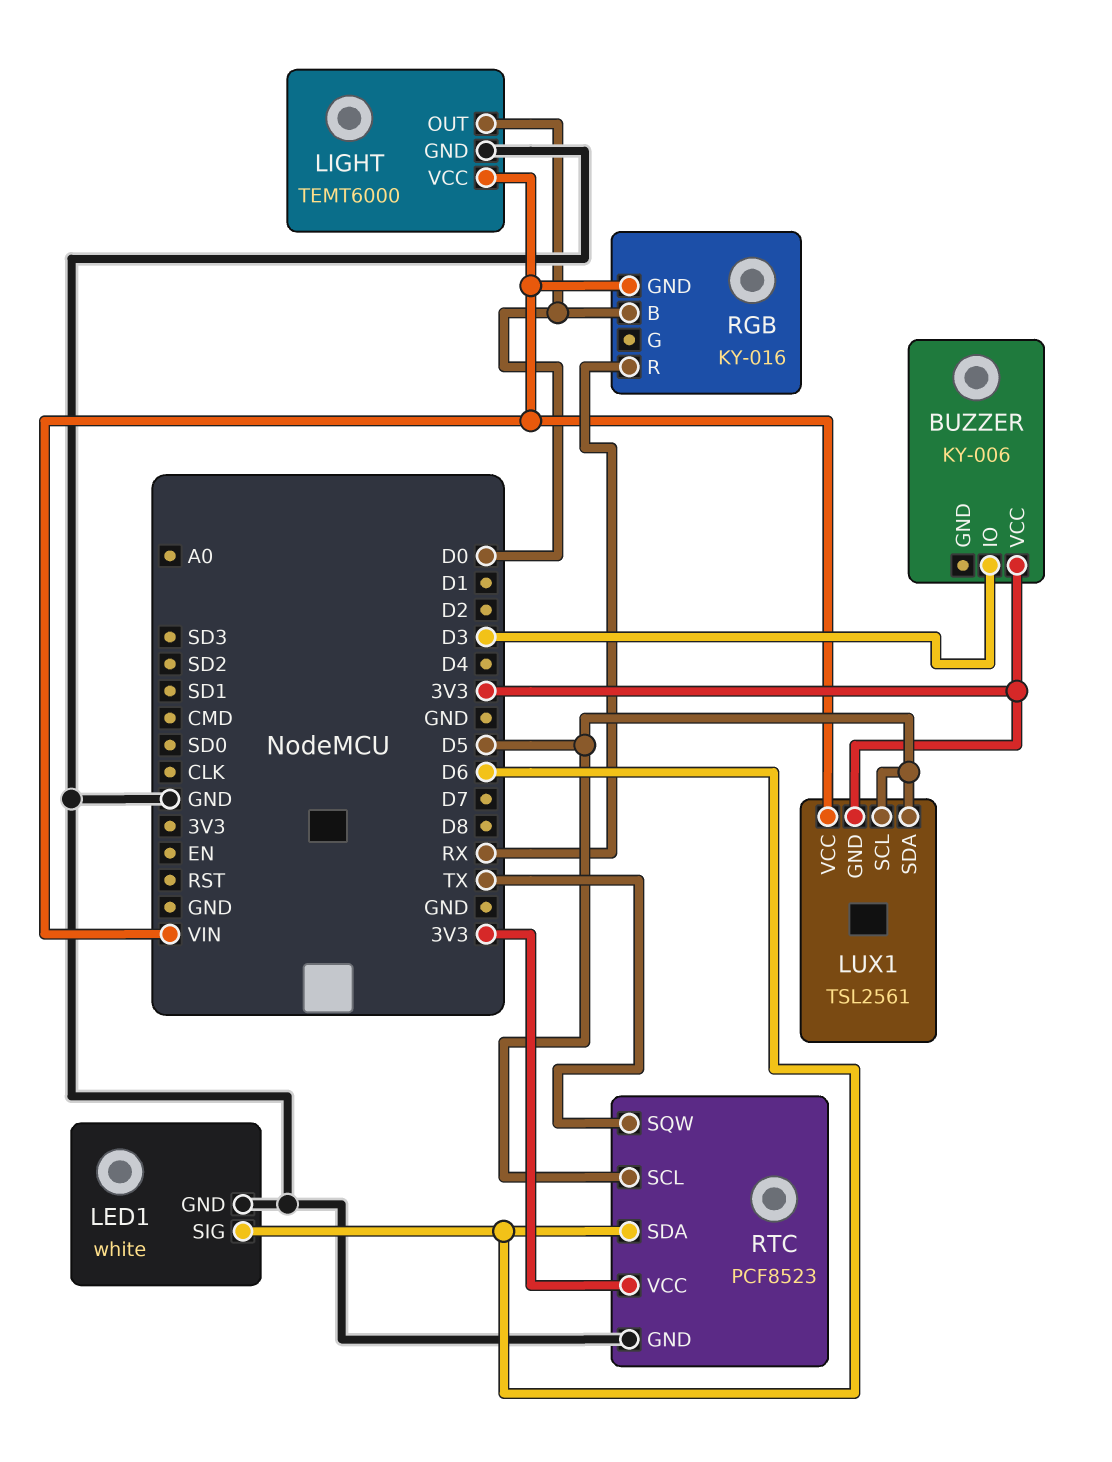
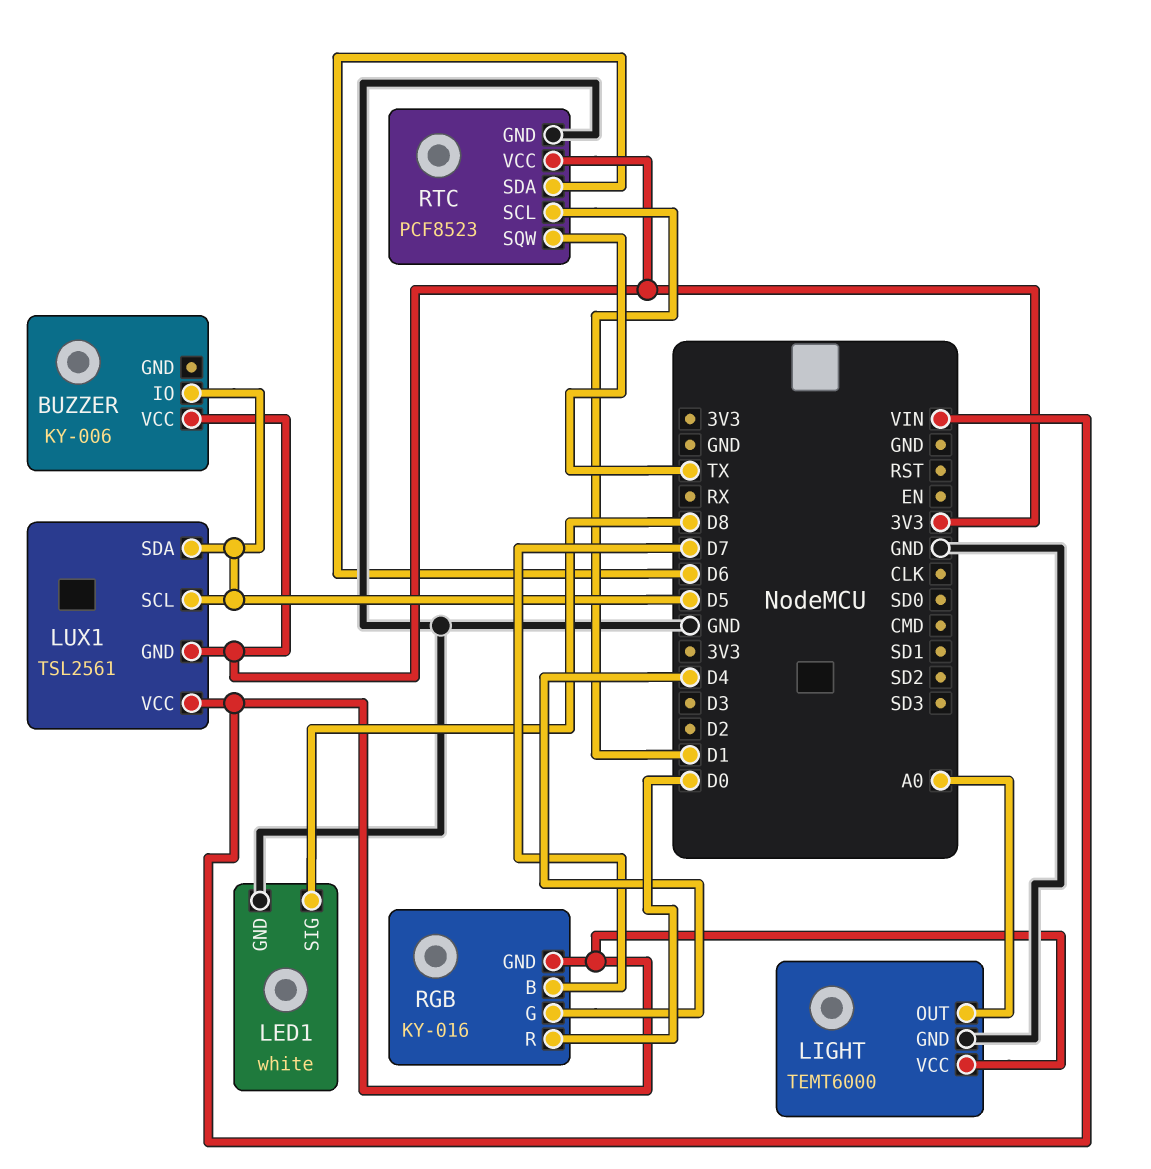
BUZZER pin IO: D3 -> D5
LED1 pin SIG: D6 -> D8
LIGHT pin OUT: D0 -> A0
RGB pin B: D0 -> D7
RGB pin G: none -> D4
RGB pin R: RX -> D0
RTC pin SCL: D5 -> D1

